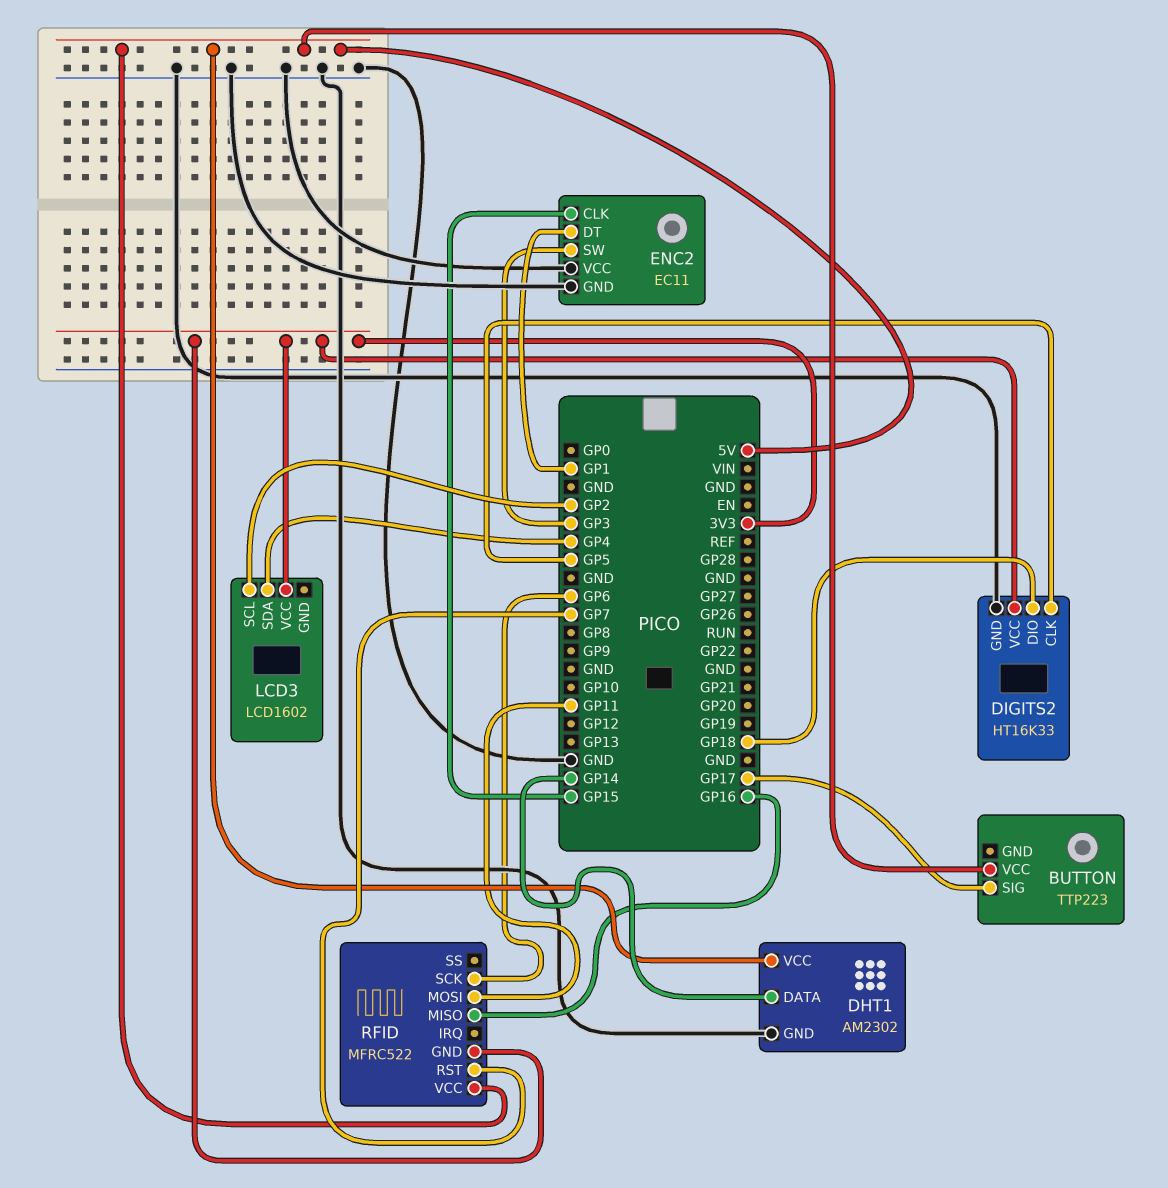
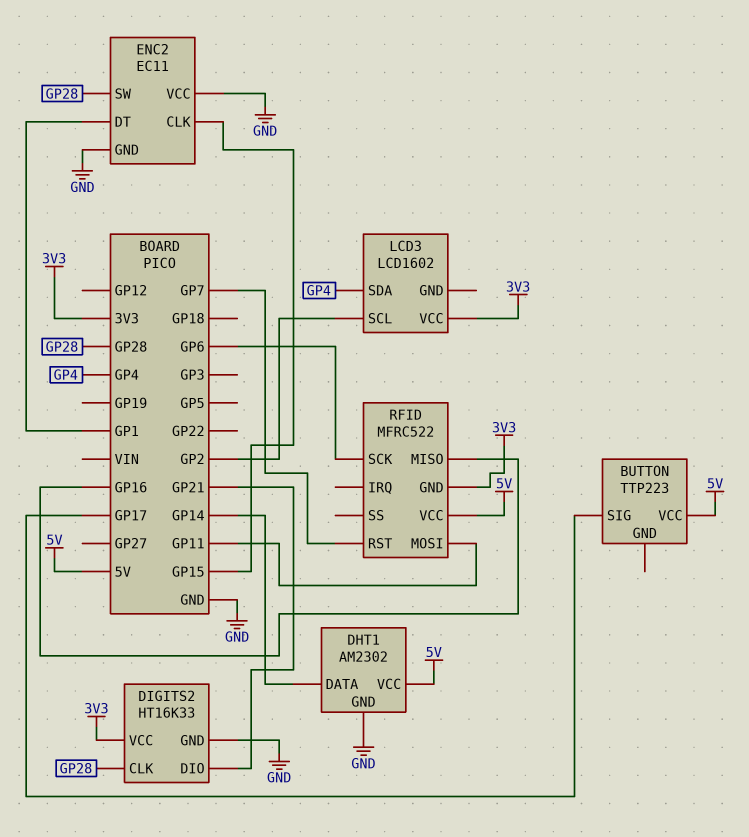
DIGITS2 pin CLK: GP5 -> GP28
DIGITS2 pin DIO: GP18 -> GP21
ENC2 pin SW: GP3 -> GP28

